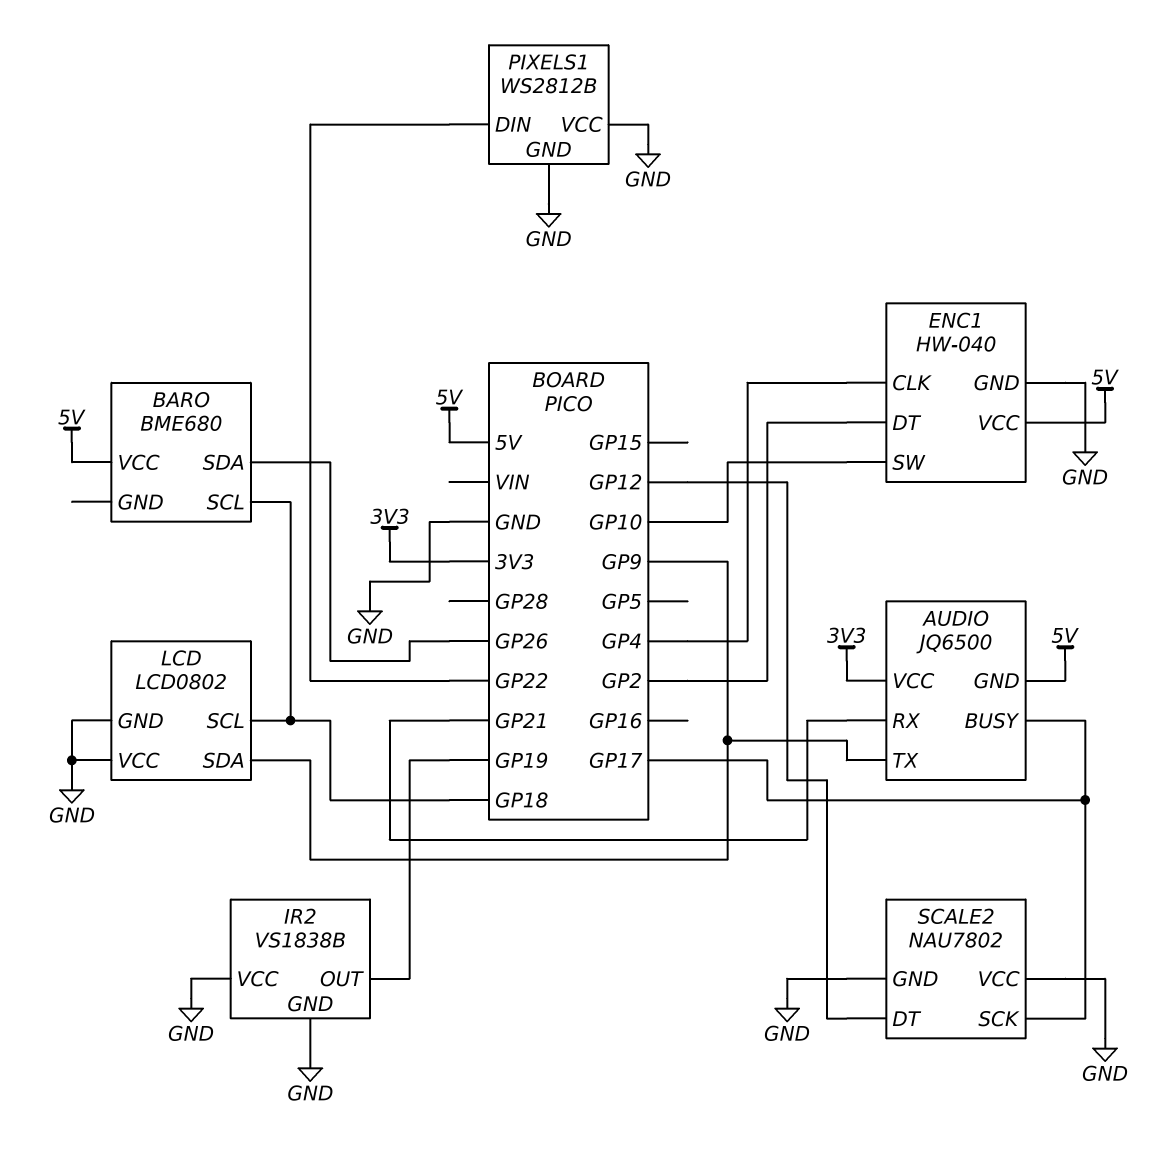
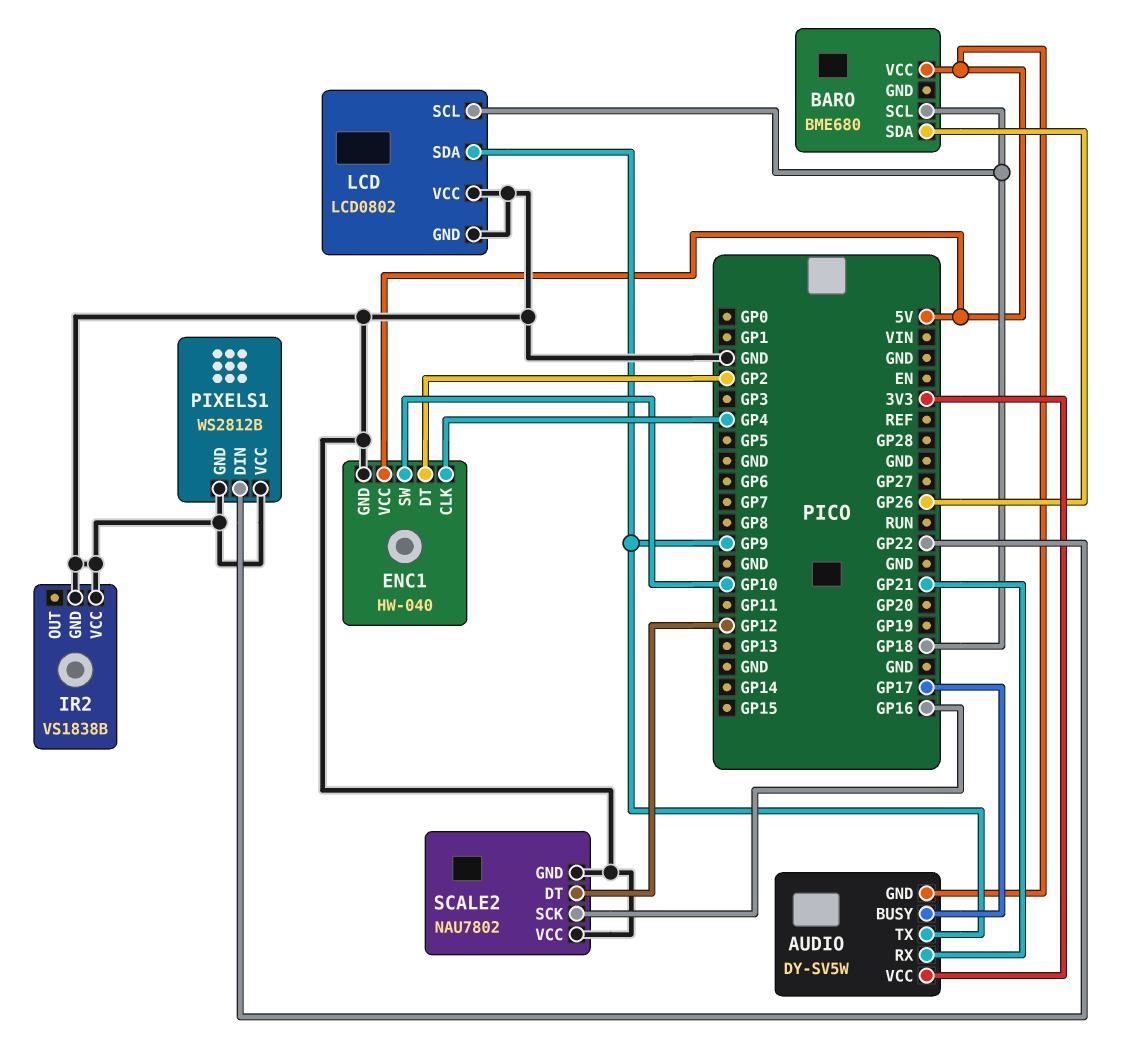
AUDIO: JQ6500 -> DY-SV5W
IR2 pin OUT: GP19 -> none
SCALE2 pin SCK: GP17 -> GP16

